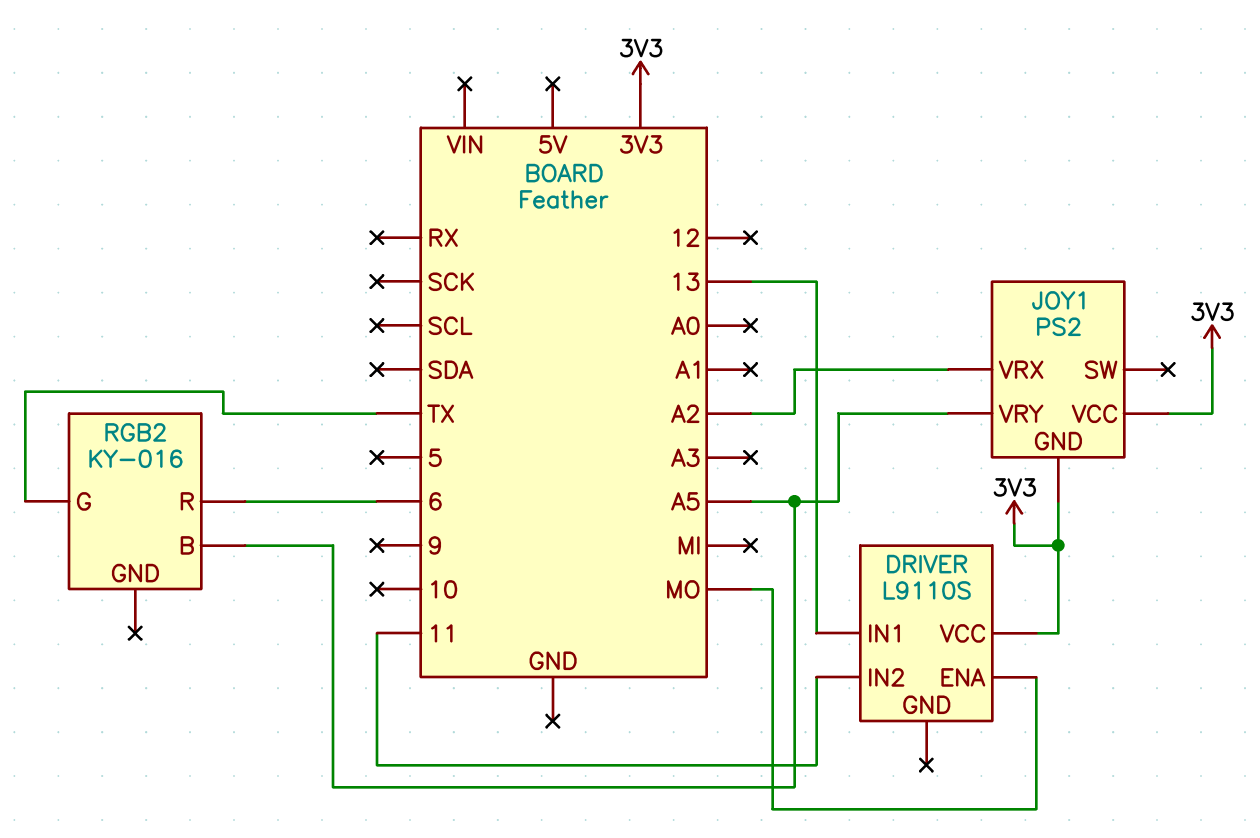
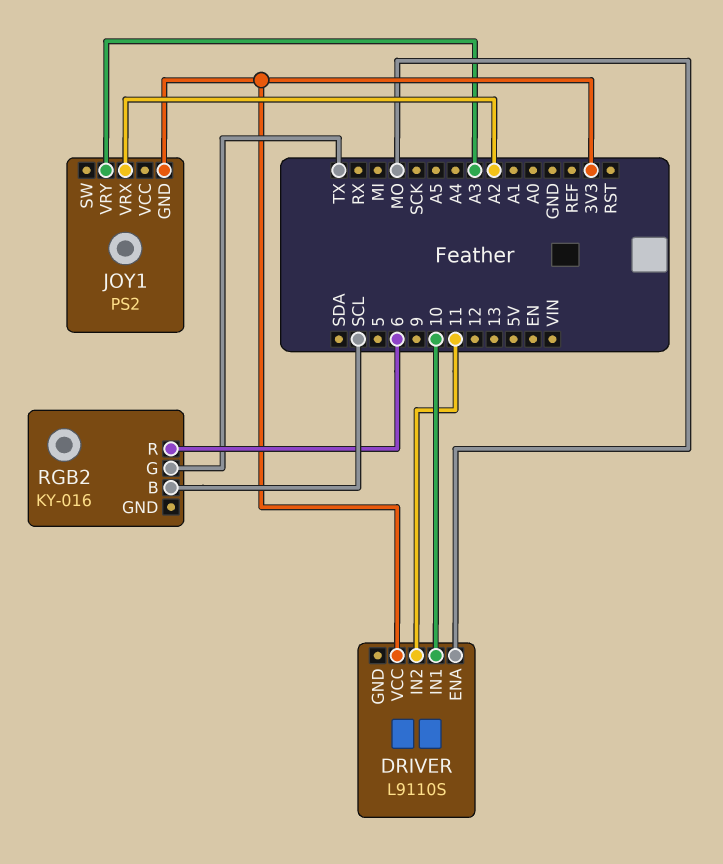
DRIVER pin IN1: 13 -> 10
JOY1 pin VCC: 3V3 -> none
JOY1 pin VRY: A5 -> A3
RGB2 pin B: A5 -> SCL

